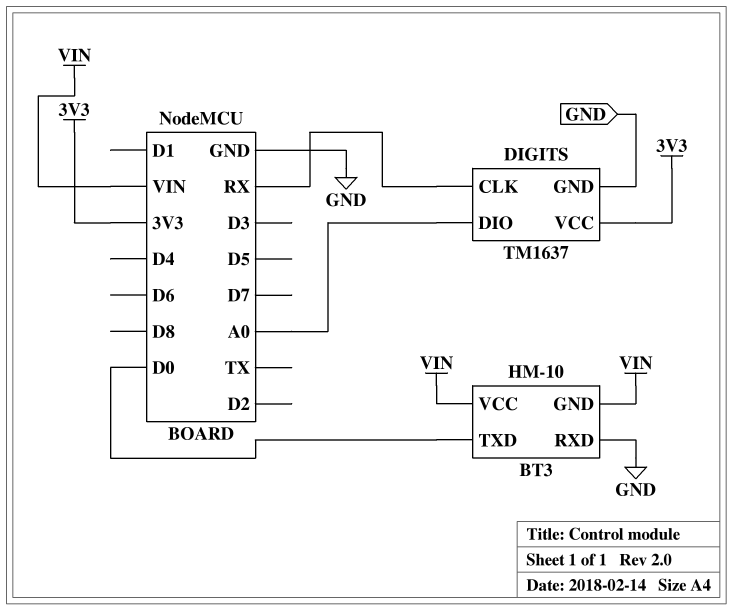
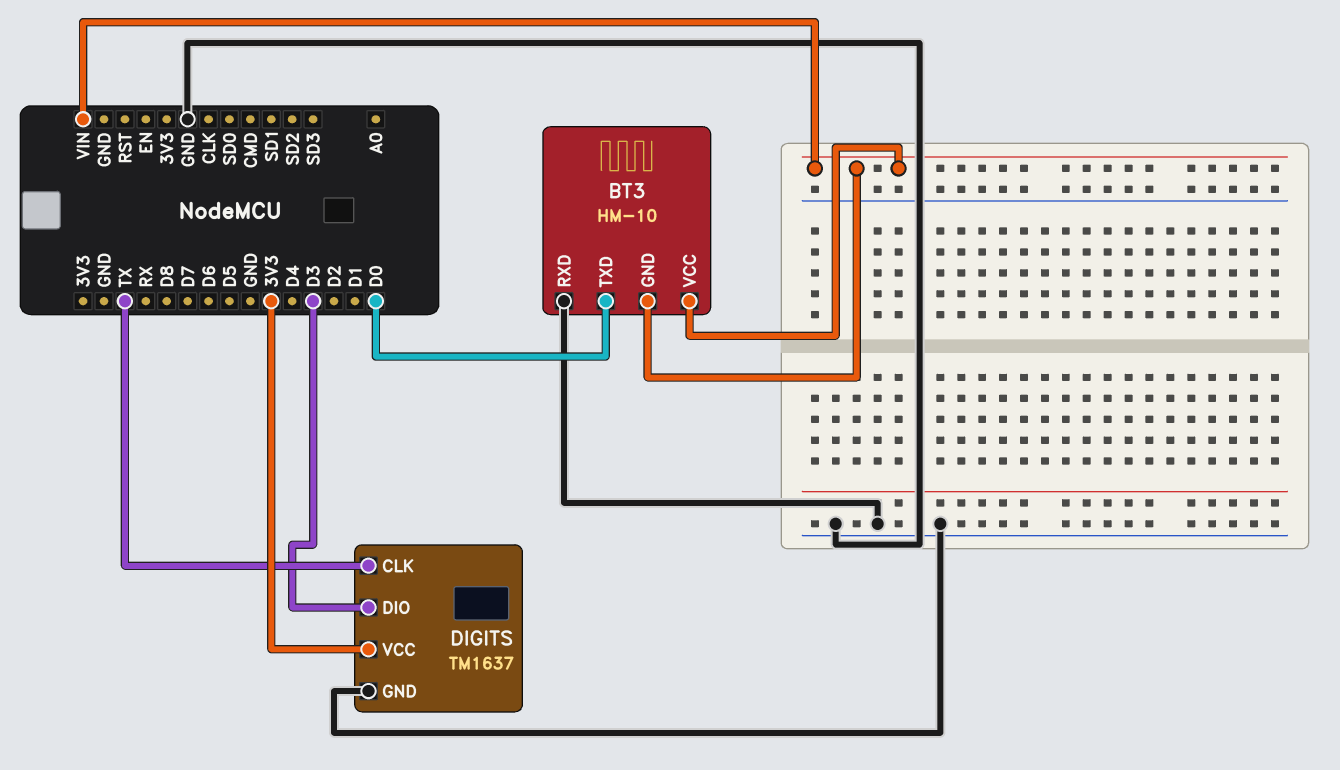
DIGITS pin CLK: RX -> TX
DIGITS pin DIO: A0 -> D3

